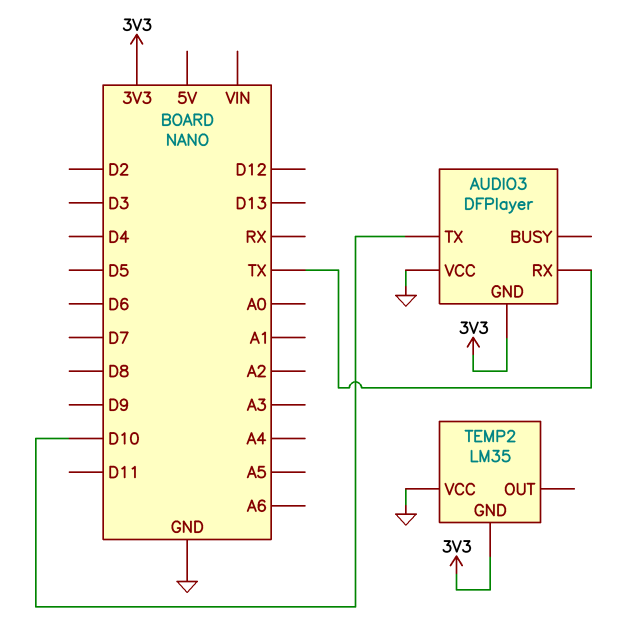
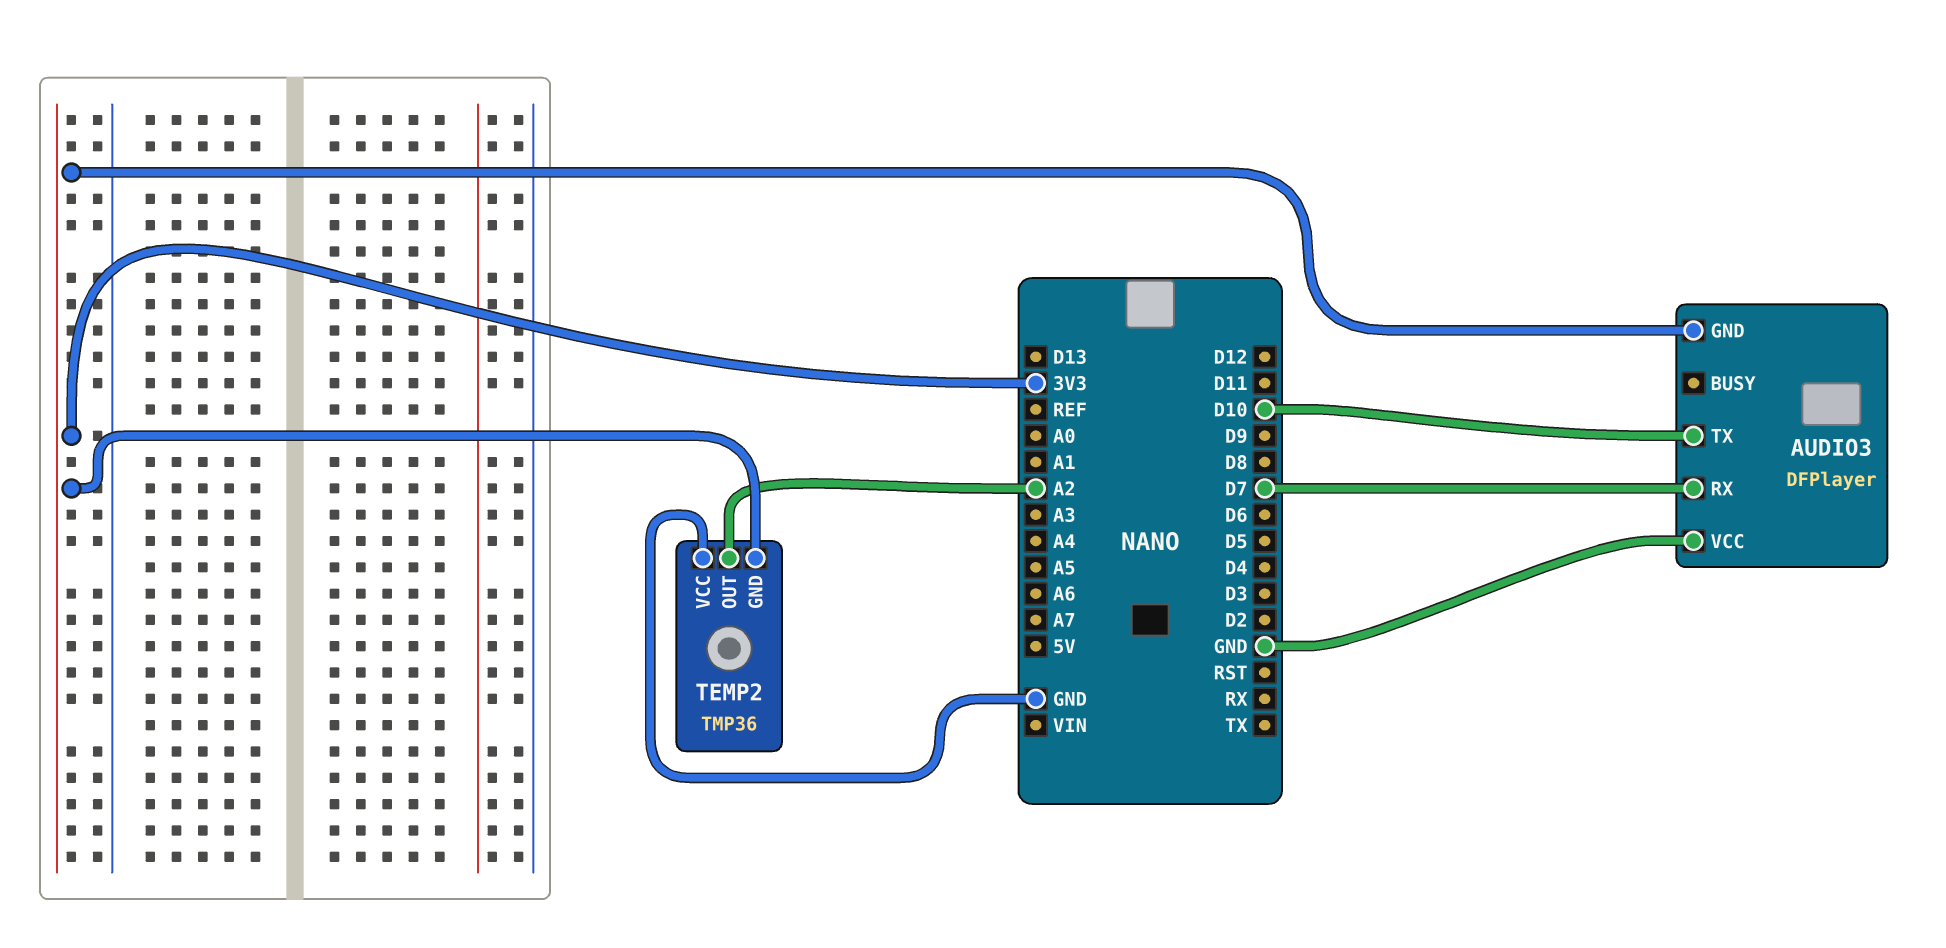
AUDIO3 pin RX: TX -> D7
TEMP2: LM35 -> TMP36
TEMP2 pin OUT: none -> A2

